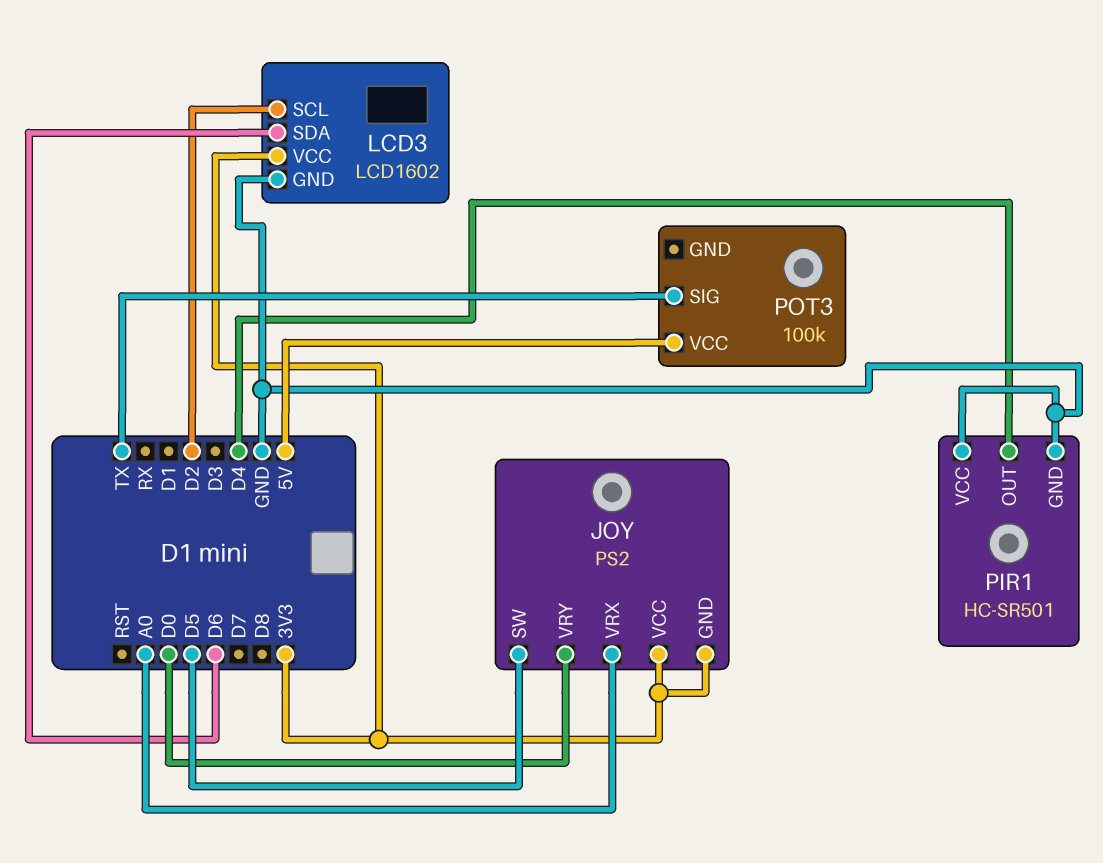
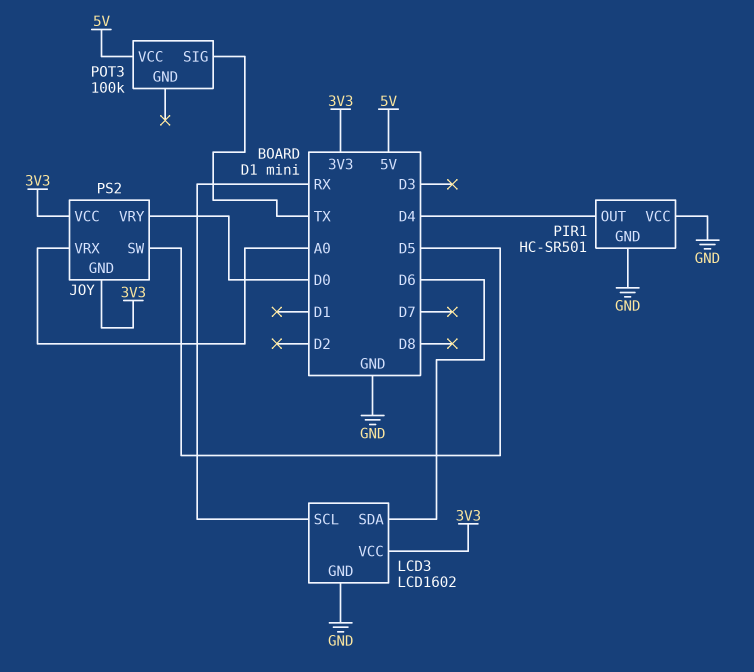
LCD3 pin SCL: D2 -> RX

